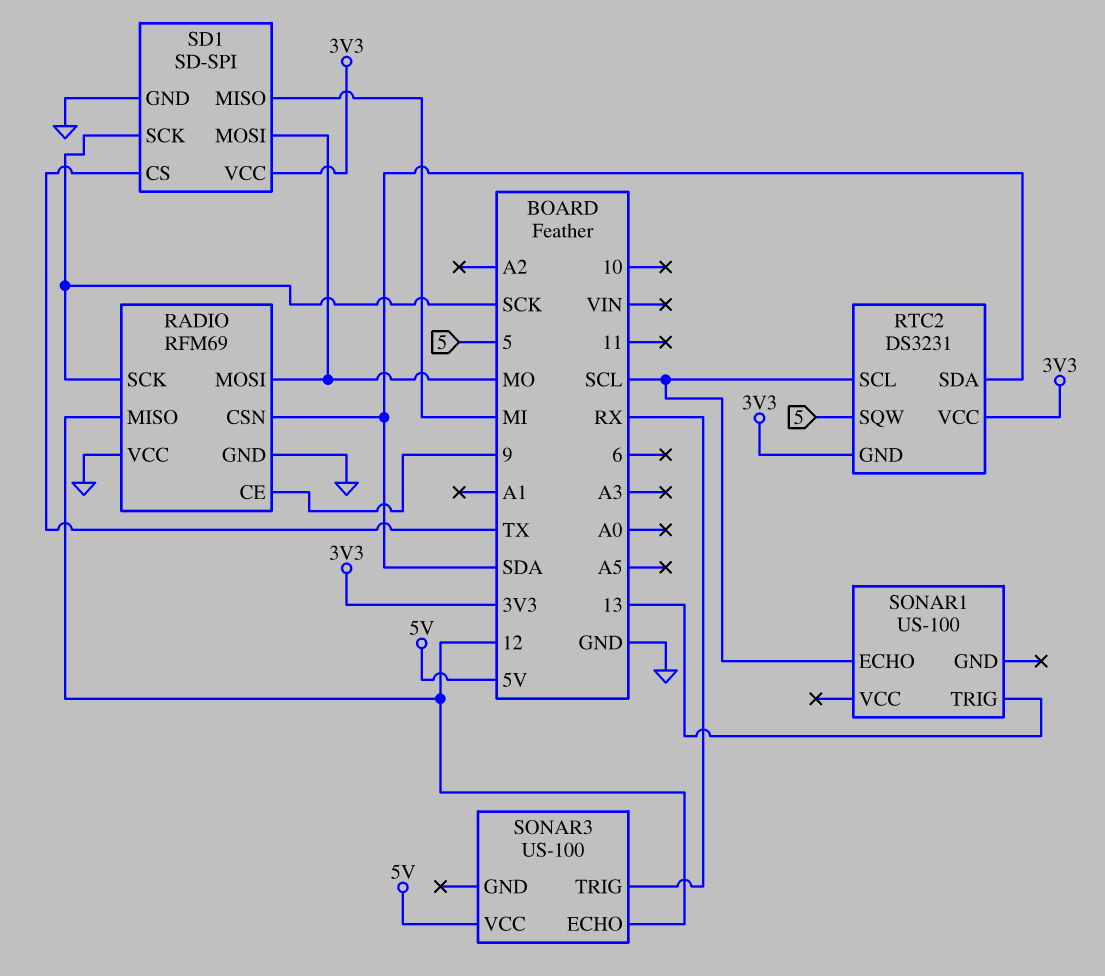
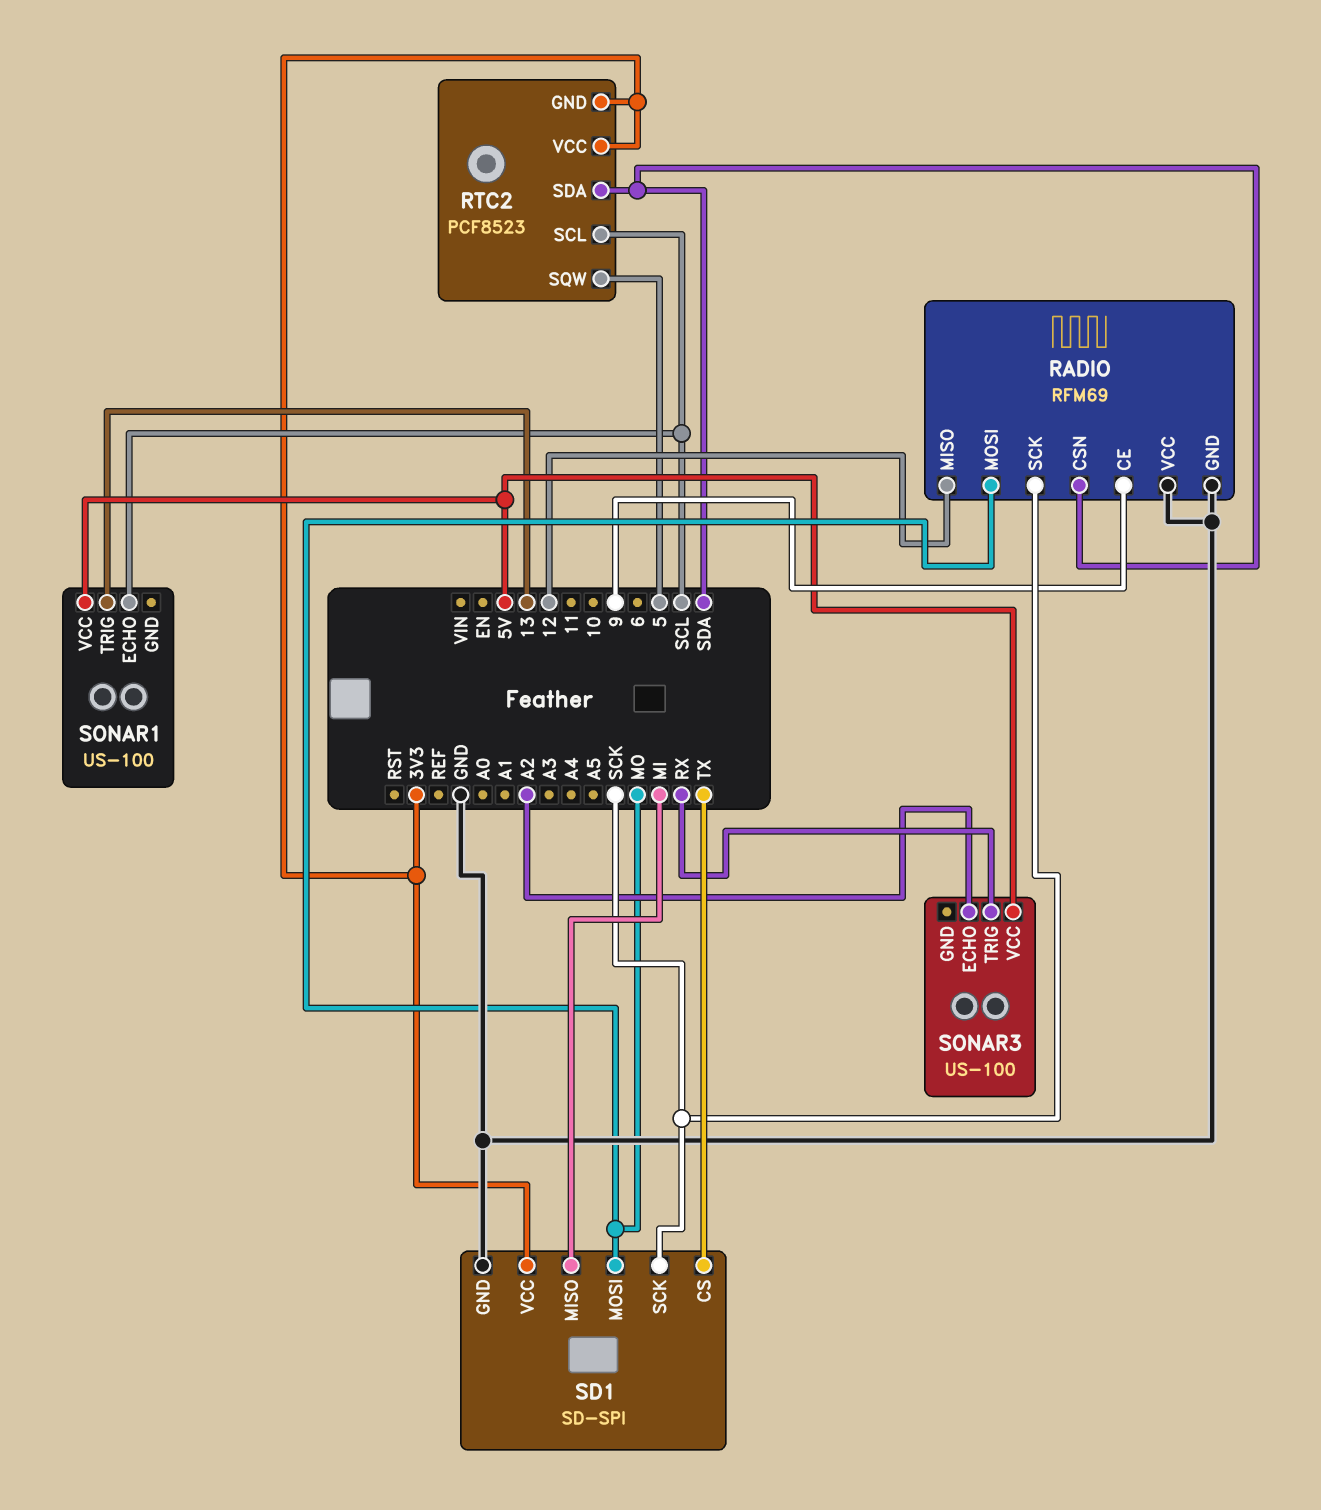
RTC2: DS3231 -> PCF8523
SONAR1 pin VCC: none -> 5V
SONAR3 pin ECHO: 12 -> A2

